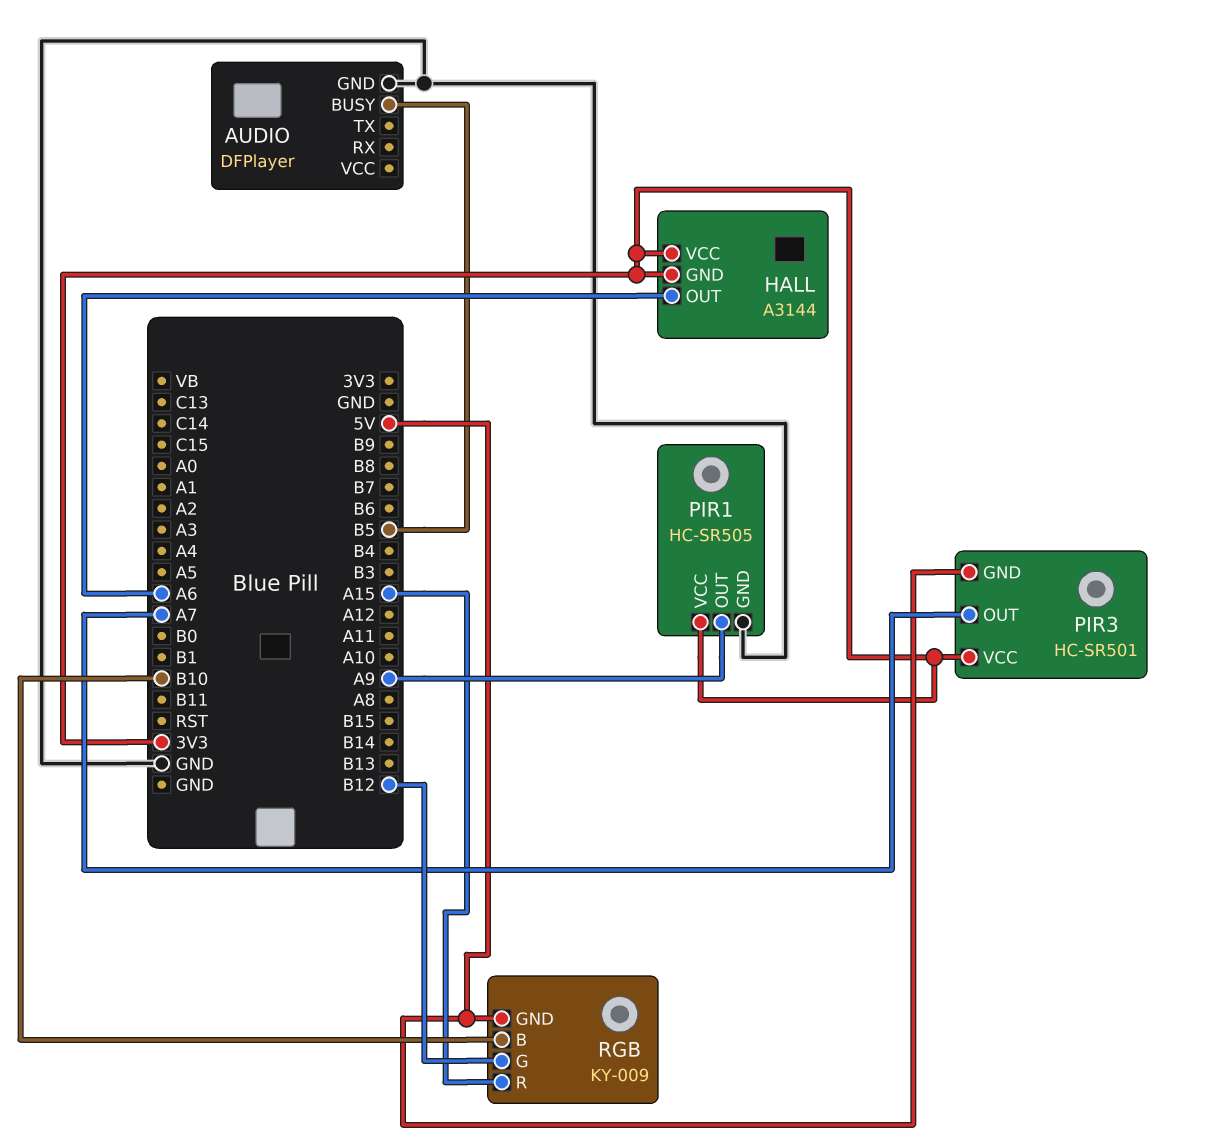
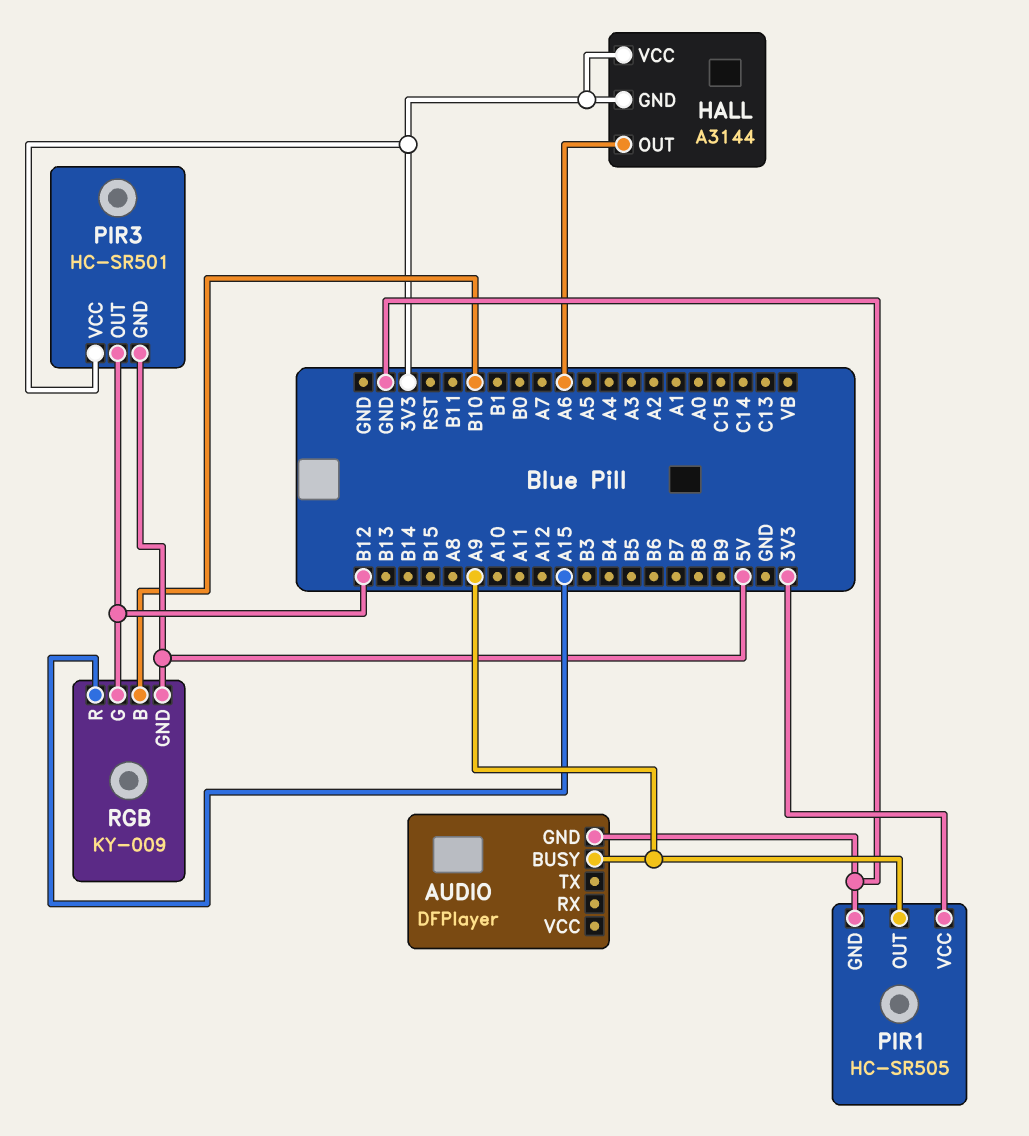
AUDIO pin BUSY: B5 -> A9
PIR3 pin OUT: A7 -> B12

